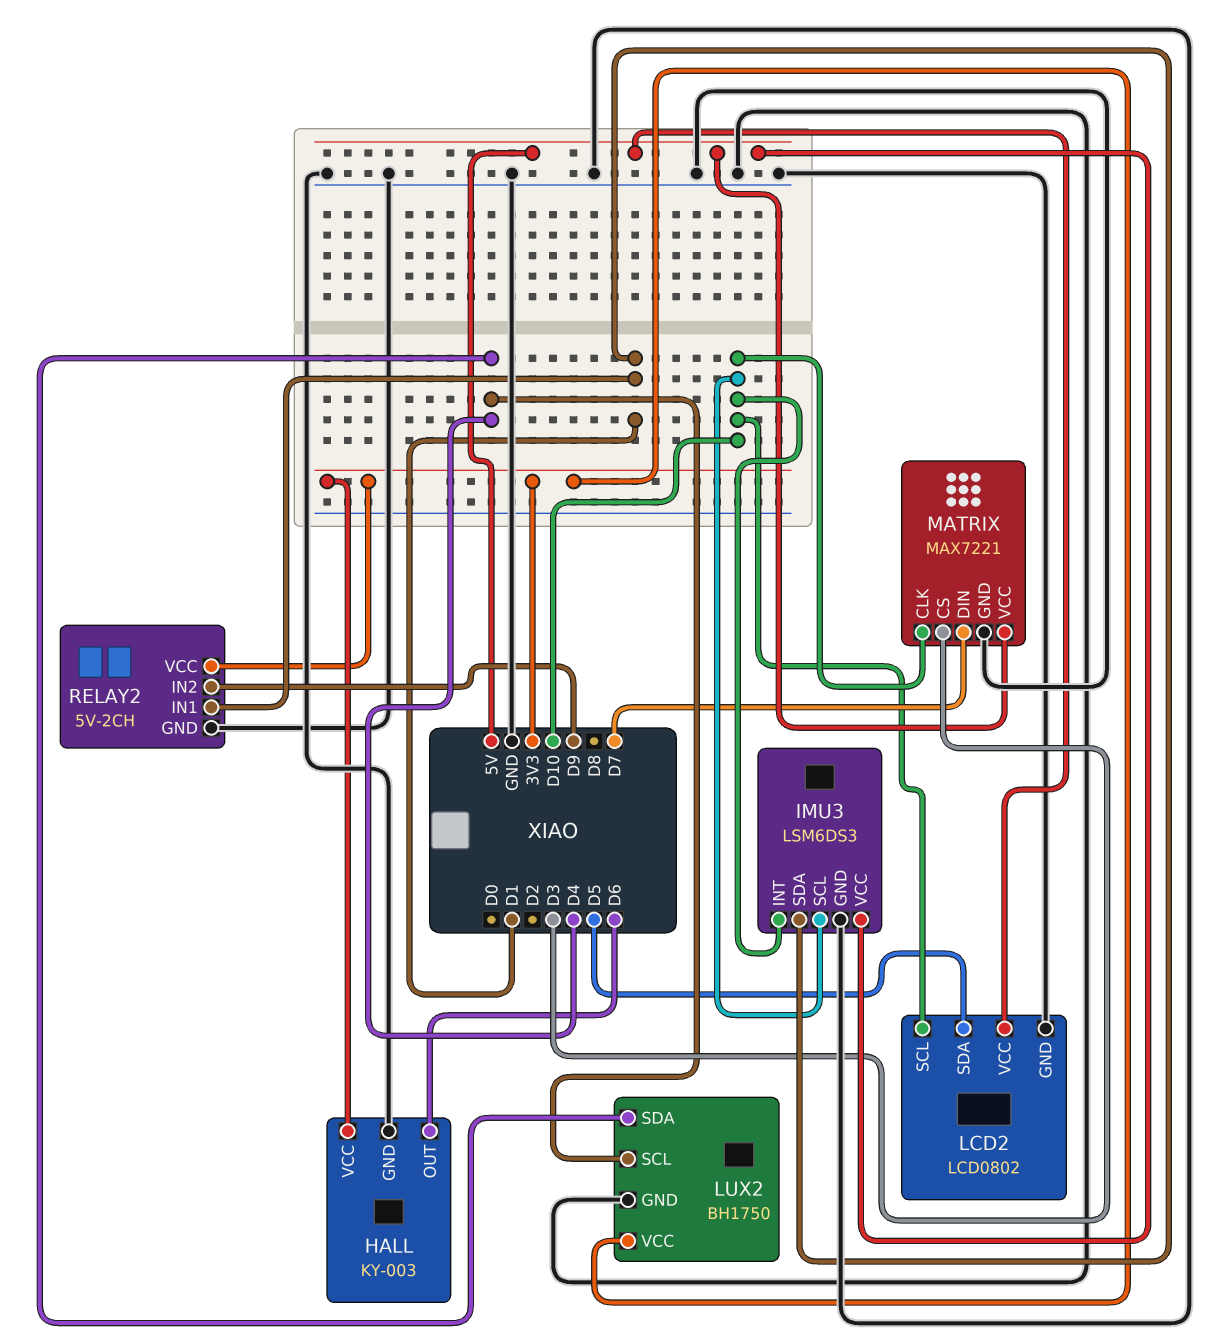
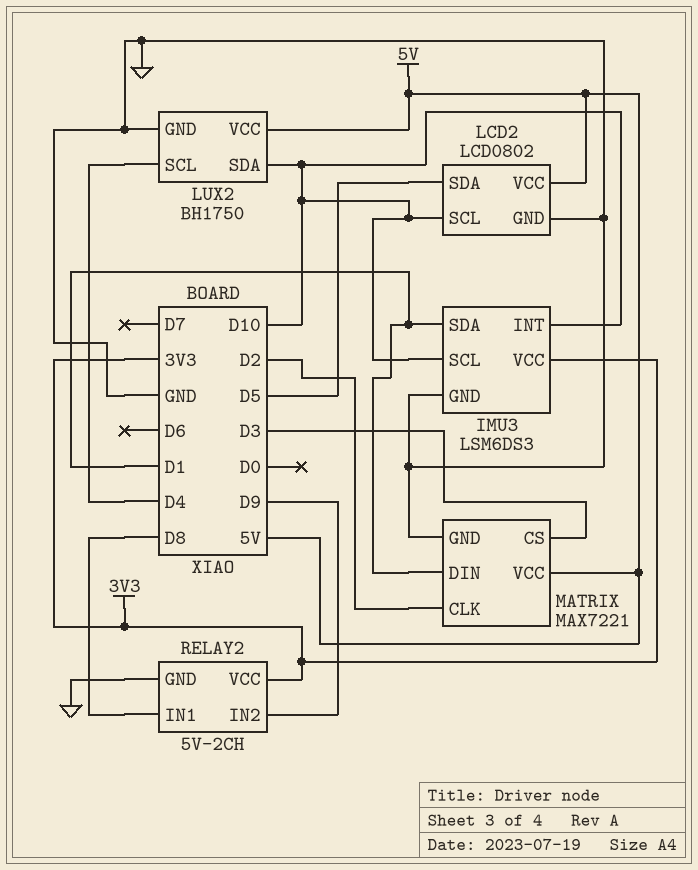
HALL: KY-003 -> none
HALL pin GND: GND -> none
HALL pin OUT: D6 -> none
HALL pin VCC: 3V3 -> none
IMU3 pin VCC: 5V -> 3V3
LUX2 pin SDA: D4 -> D10
LUX2 pin VCC: 3V3 -> 5V
MATRIX pin CLK: D10 -> D2
MATRIX pin DIN: D7 -> D1
RELAY2 pin IN1: D1 -> D8

